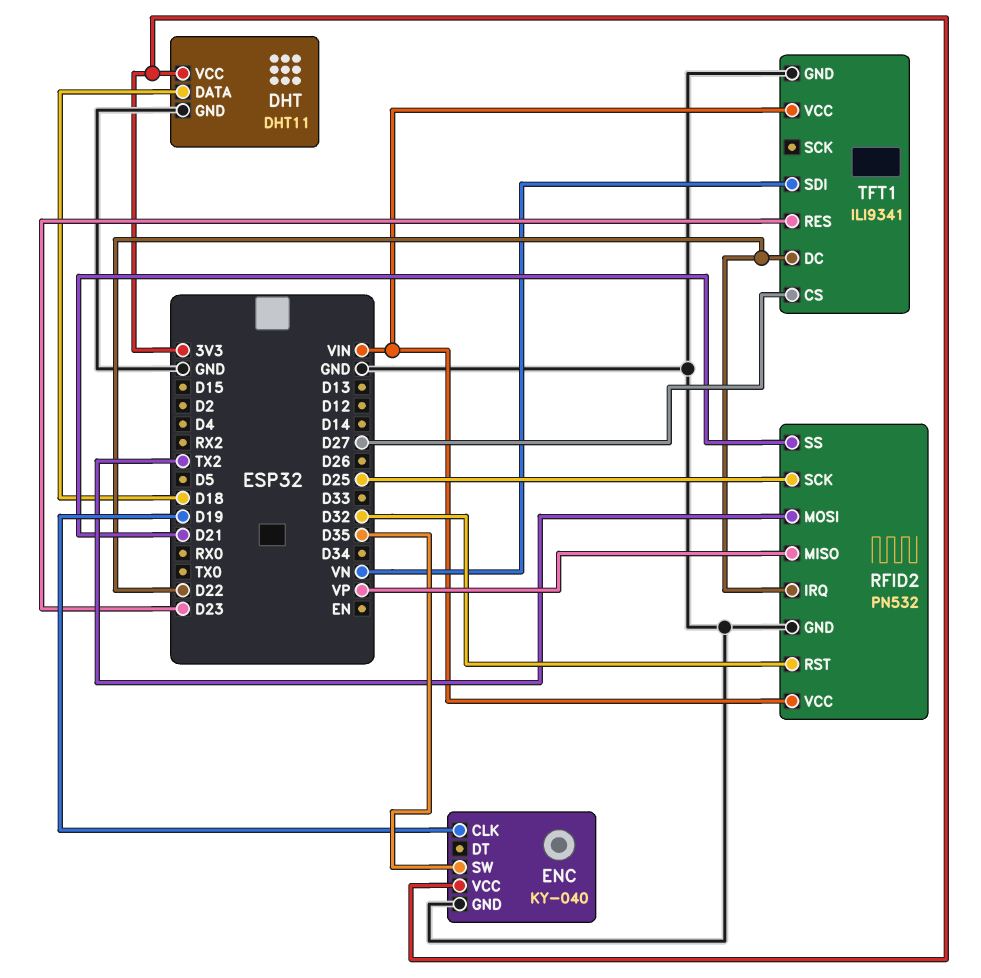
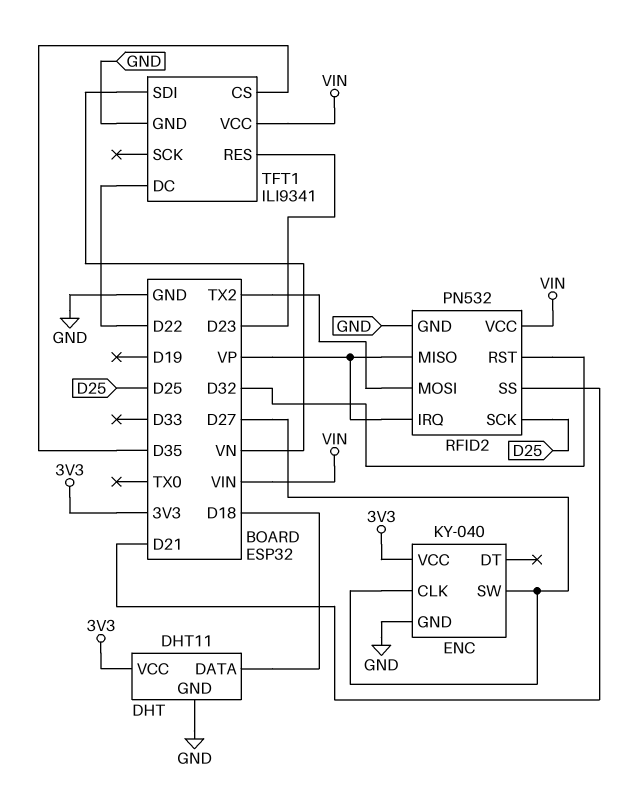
ENC pin CLK: D19 -> D27
ENC pin SW: D35 -> D27
RFID2 pin IRQ: D22 -> VP
TFT1 pin CS: D27 -> D35

